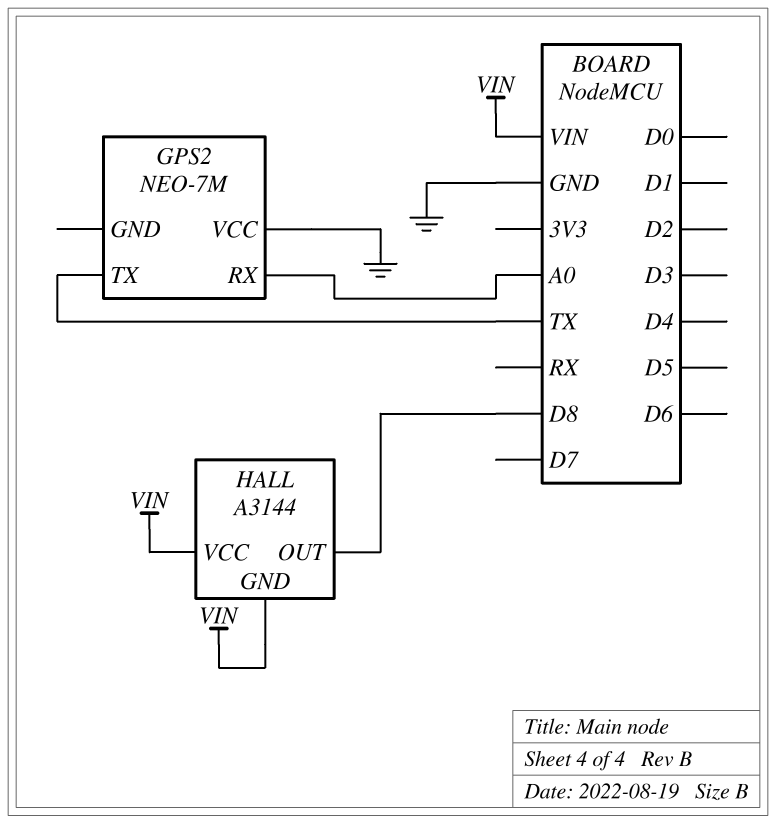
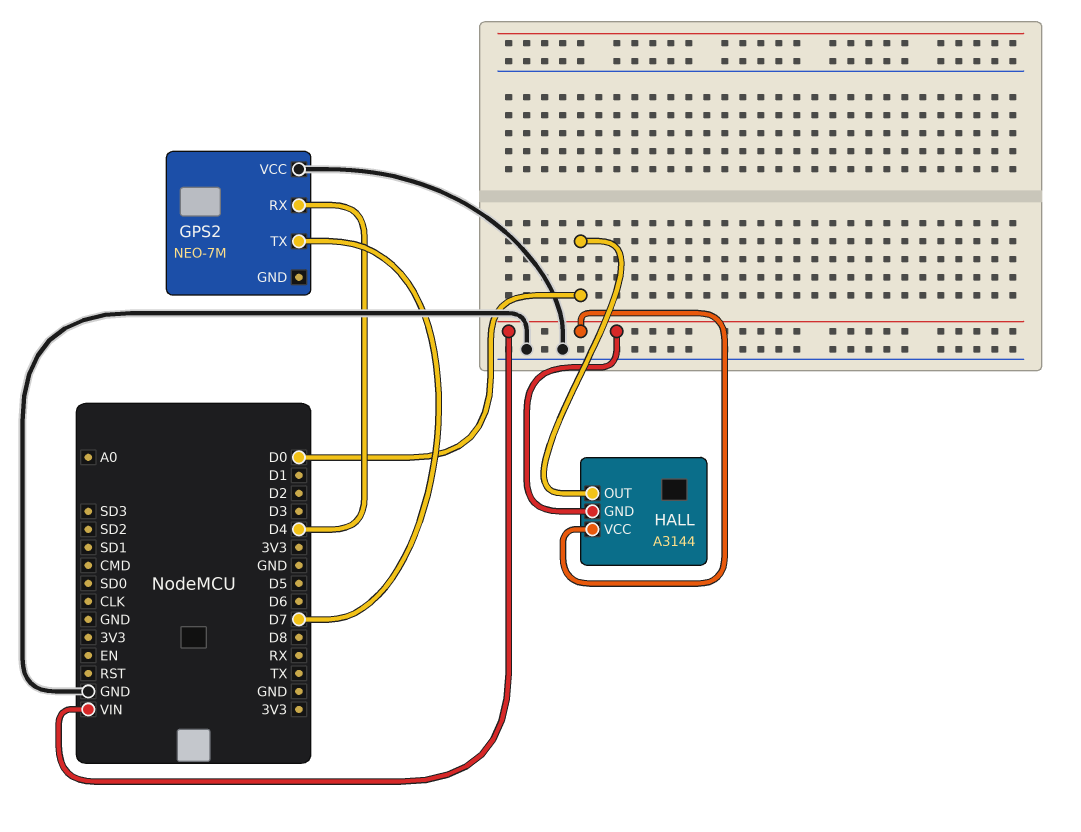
GPS2 pin RX: A0 -> D4
GPS2 pin TX: TX -> D7
HALL pin OUT: D8 -> D0

